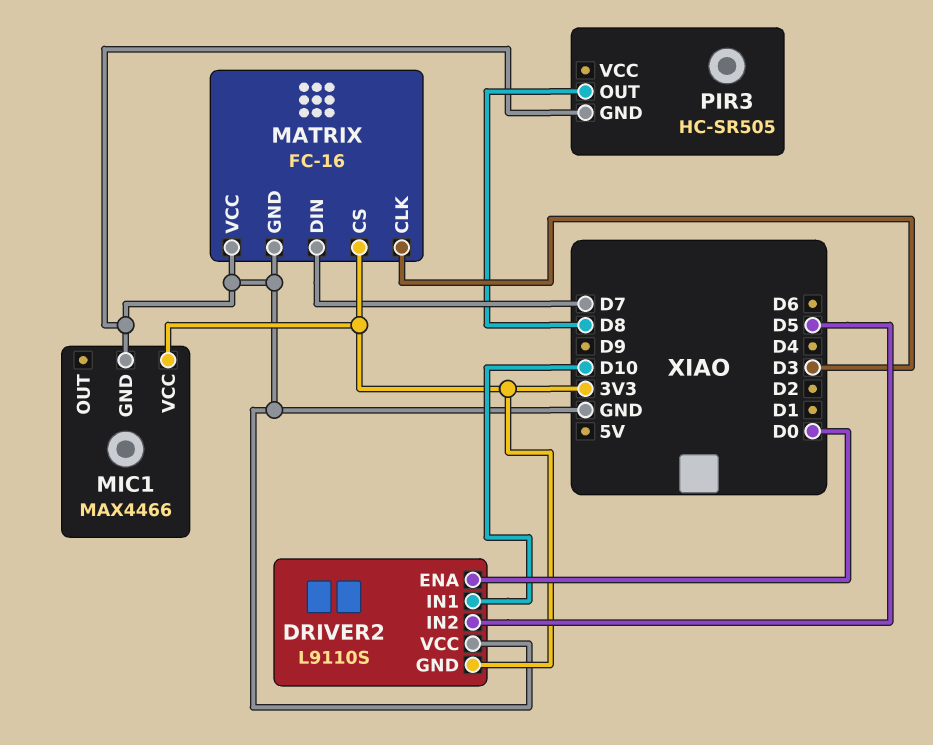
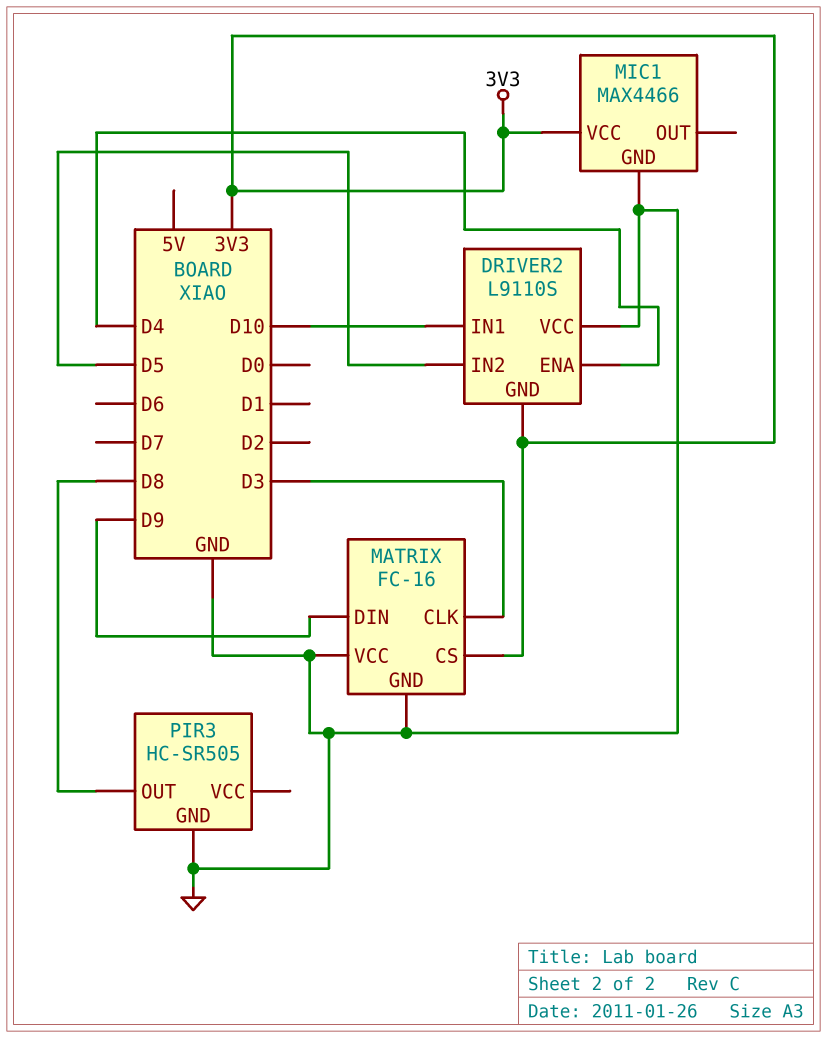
DRIVER2 pin ENA: D0 -> D4
MATRIX pin DIN: D7 -> D9

